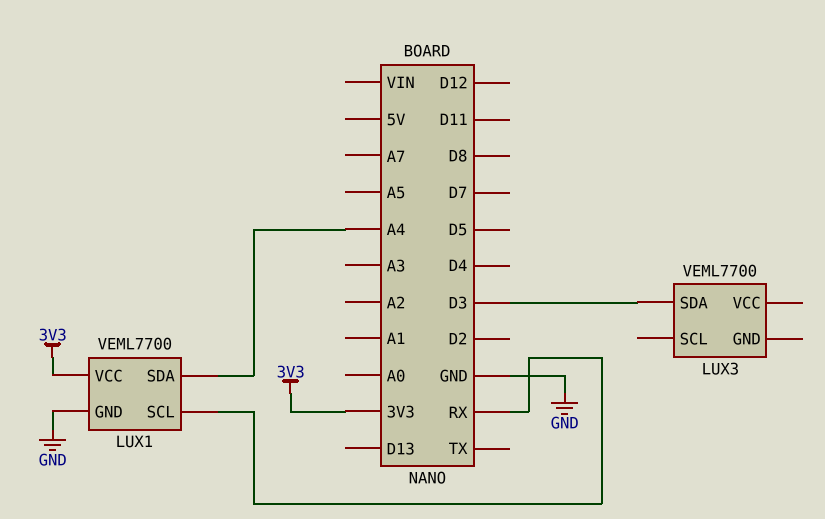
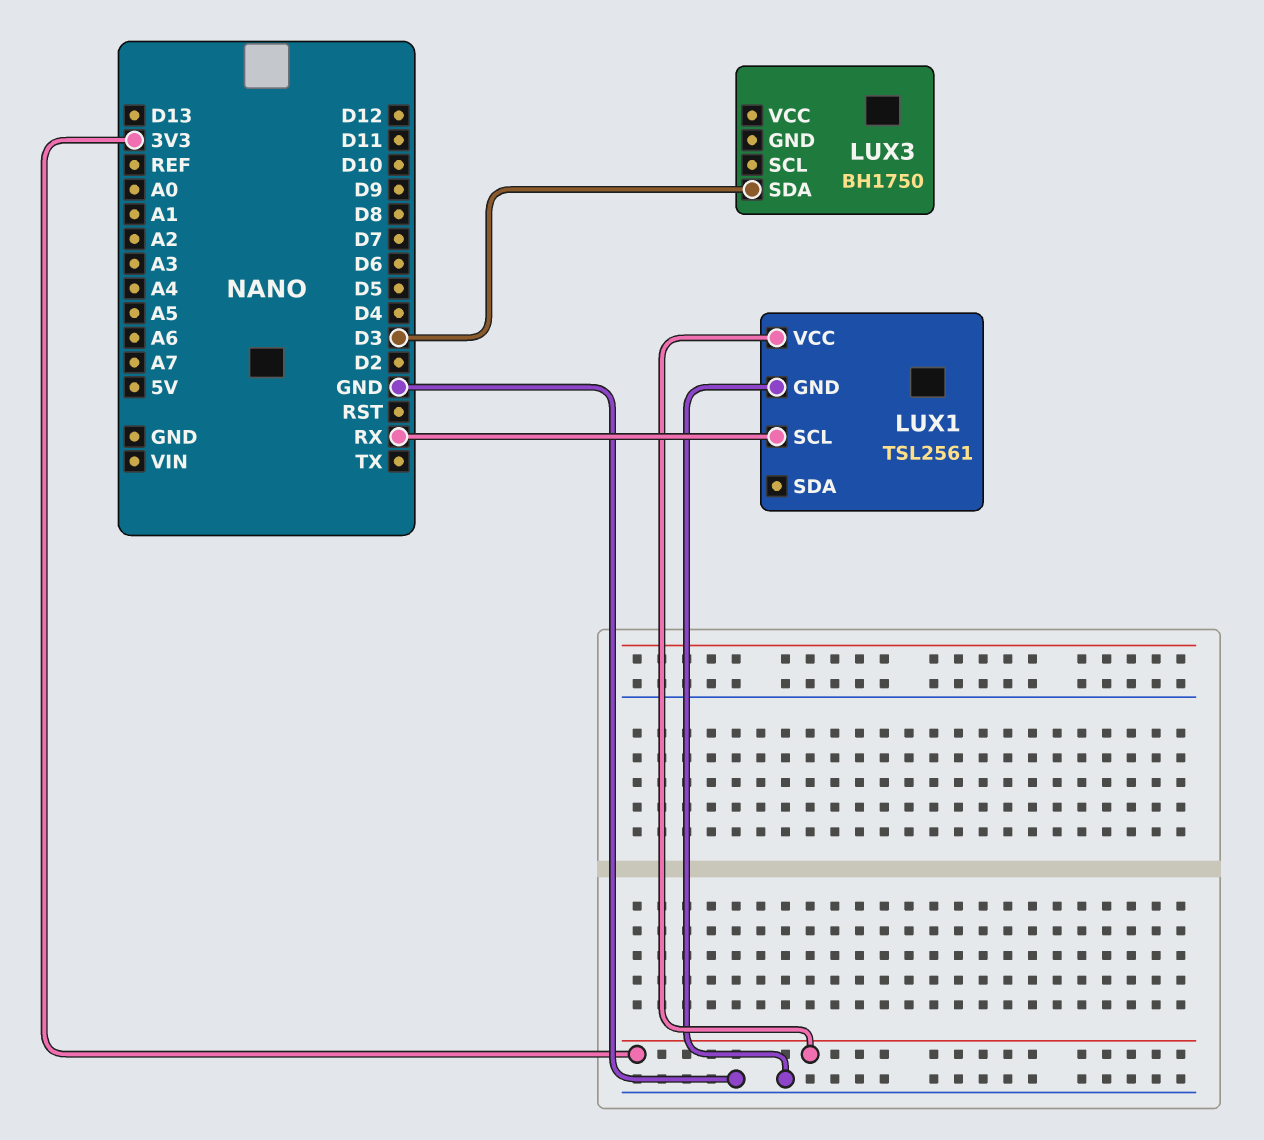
LUX1: VEML7700 -> TSL2561
LUX1 pin SDA: A4 -> none
LUX3: VEML7700 -> BH1750

